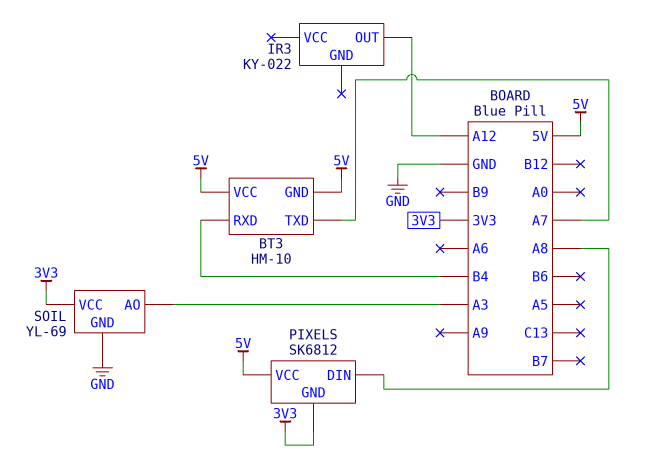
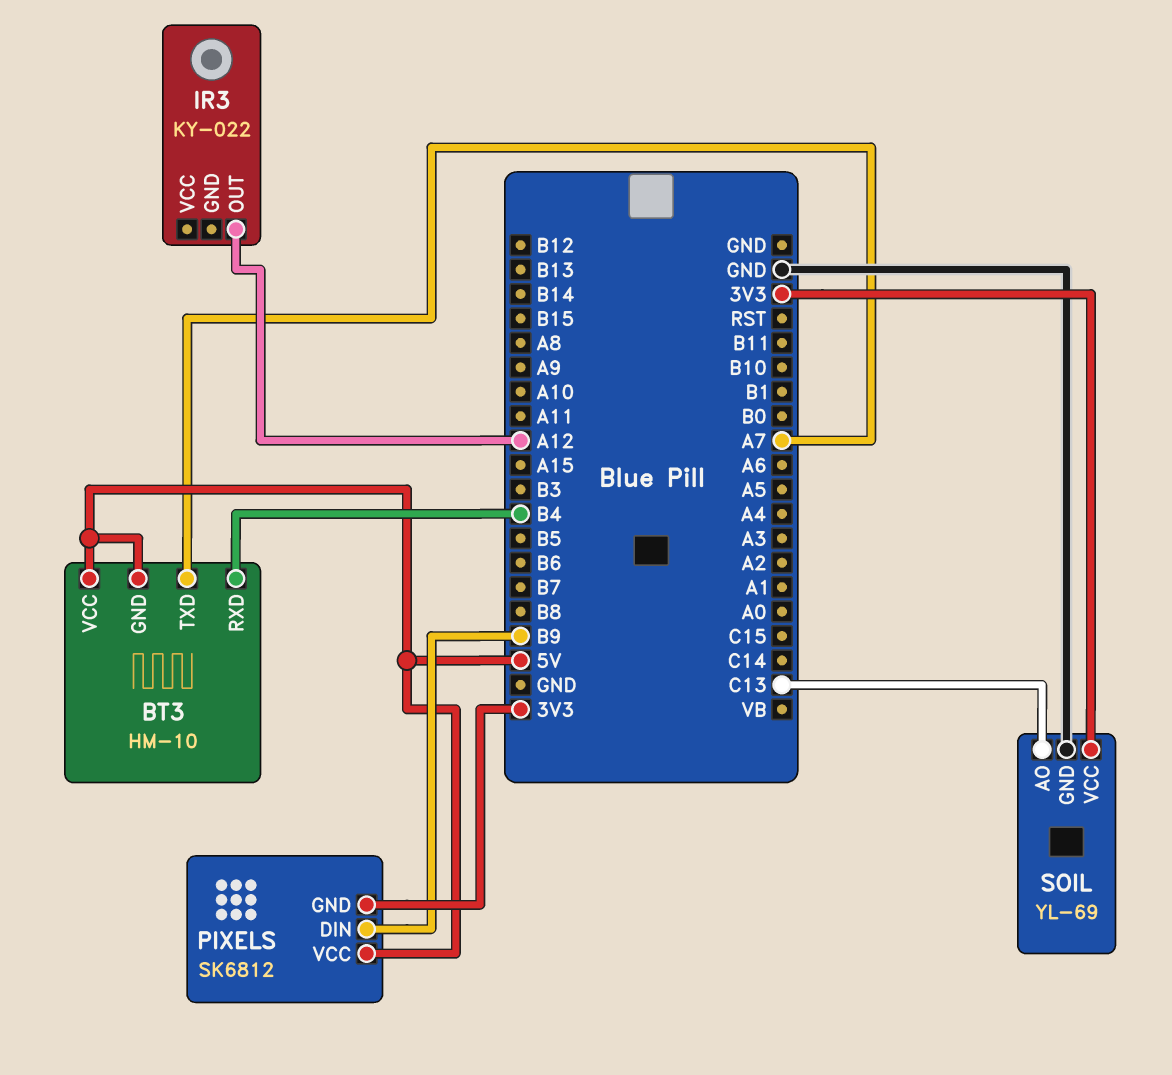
PIXELS pin DIN: A8 -> B9
SOIL pin AO: A3 -> C13

